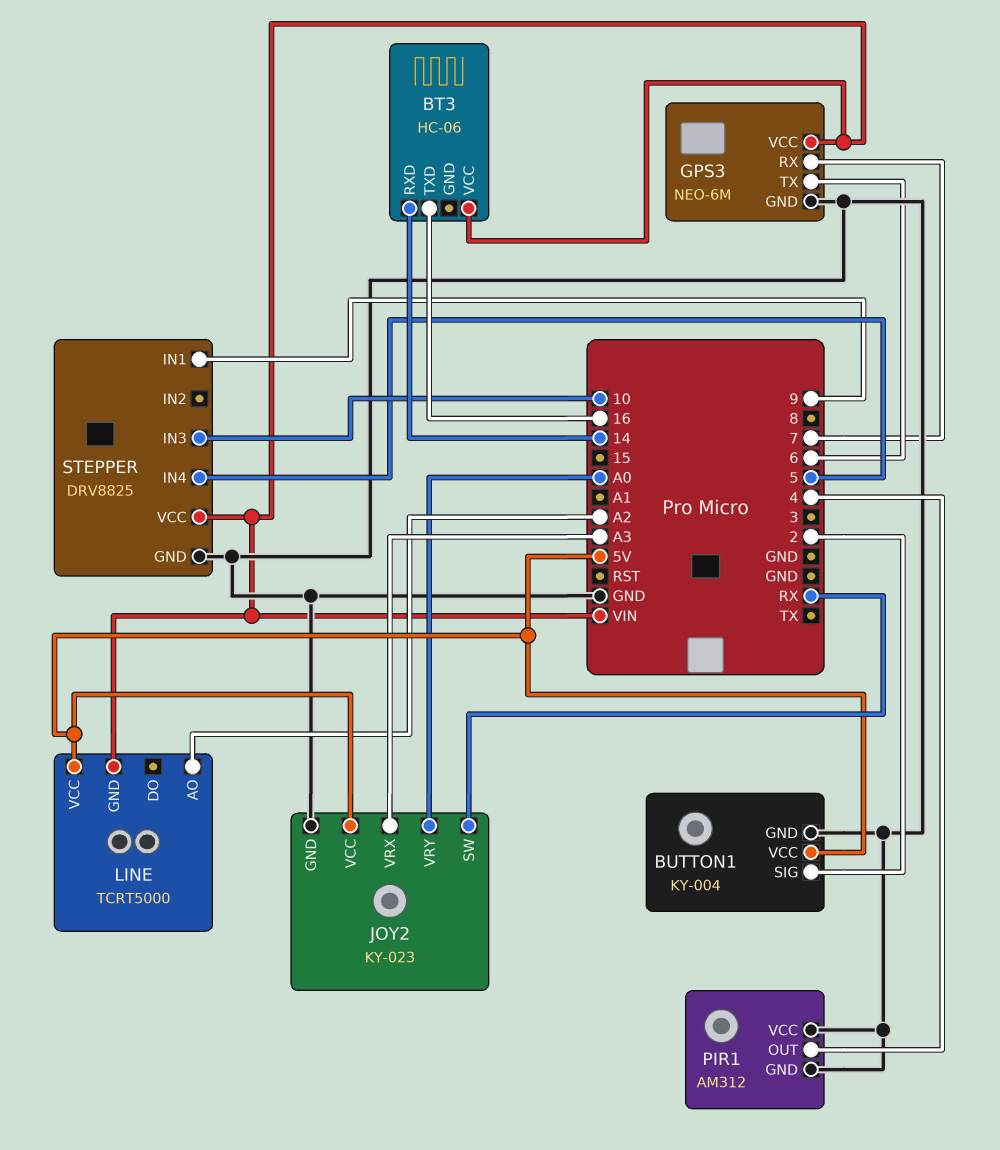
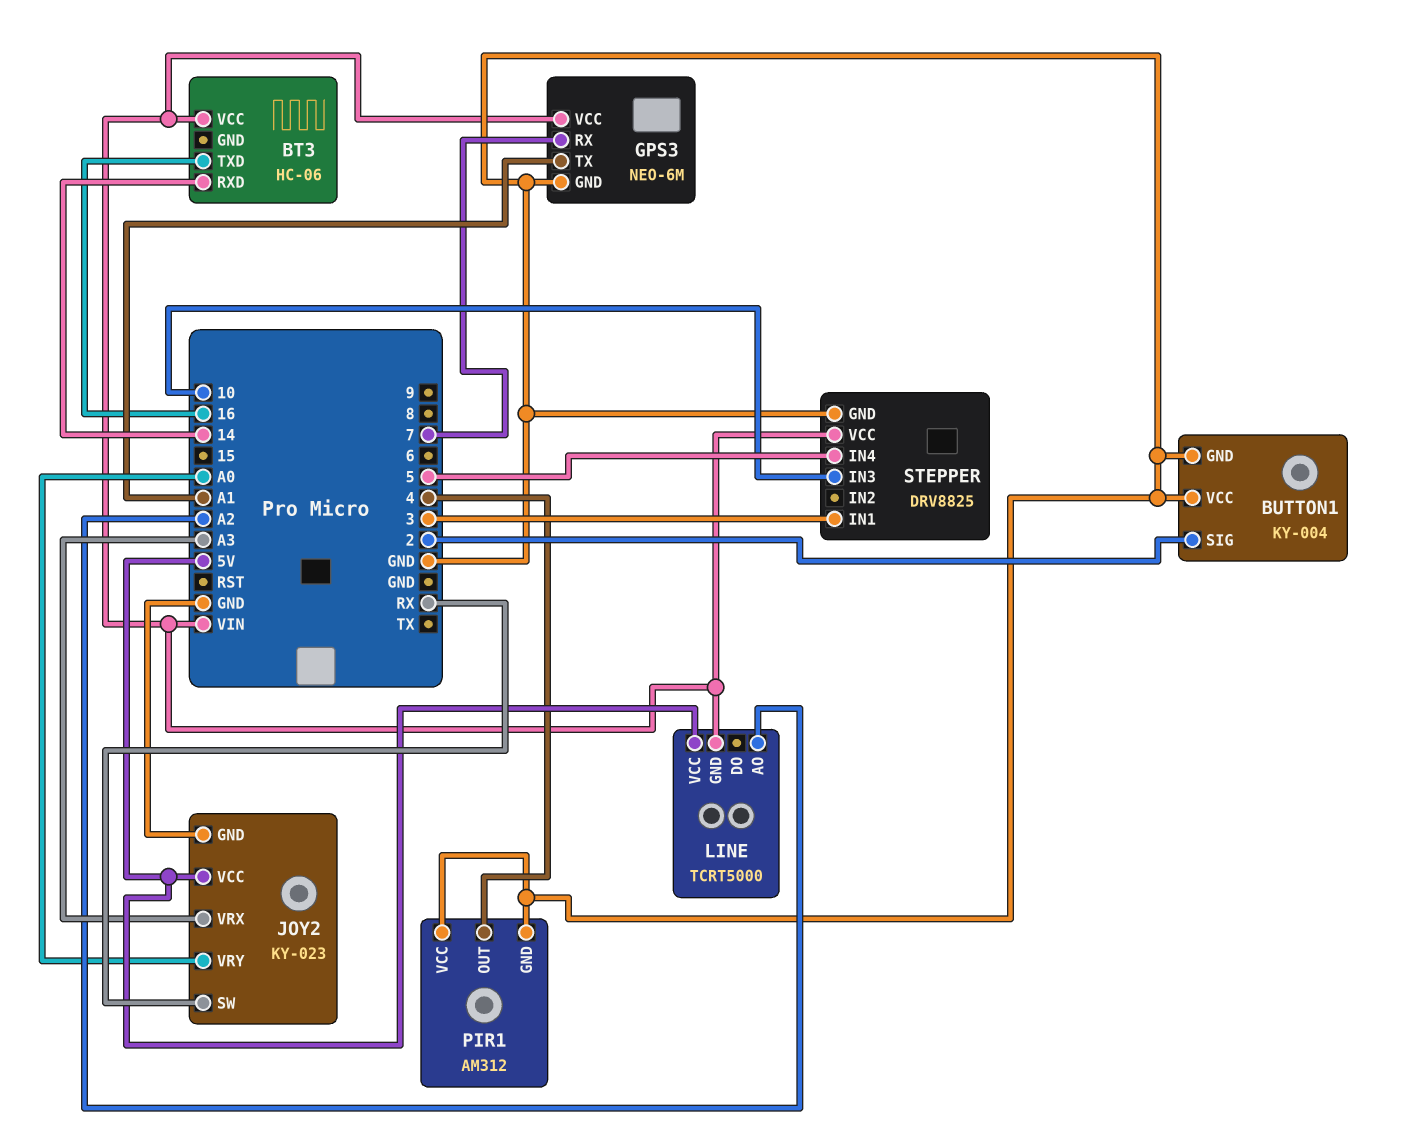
BUTTON1 pin VCC: 5V -> GND
GPS3 pin TX: 6 -> A1
STEPPER pin IN1: 9 -> 3

